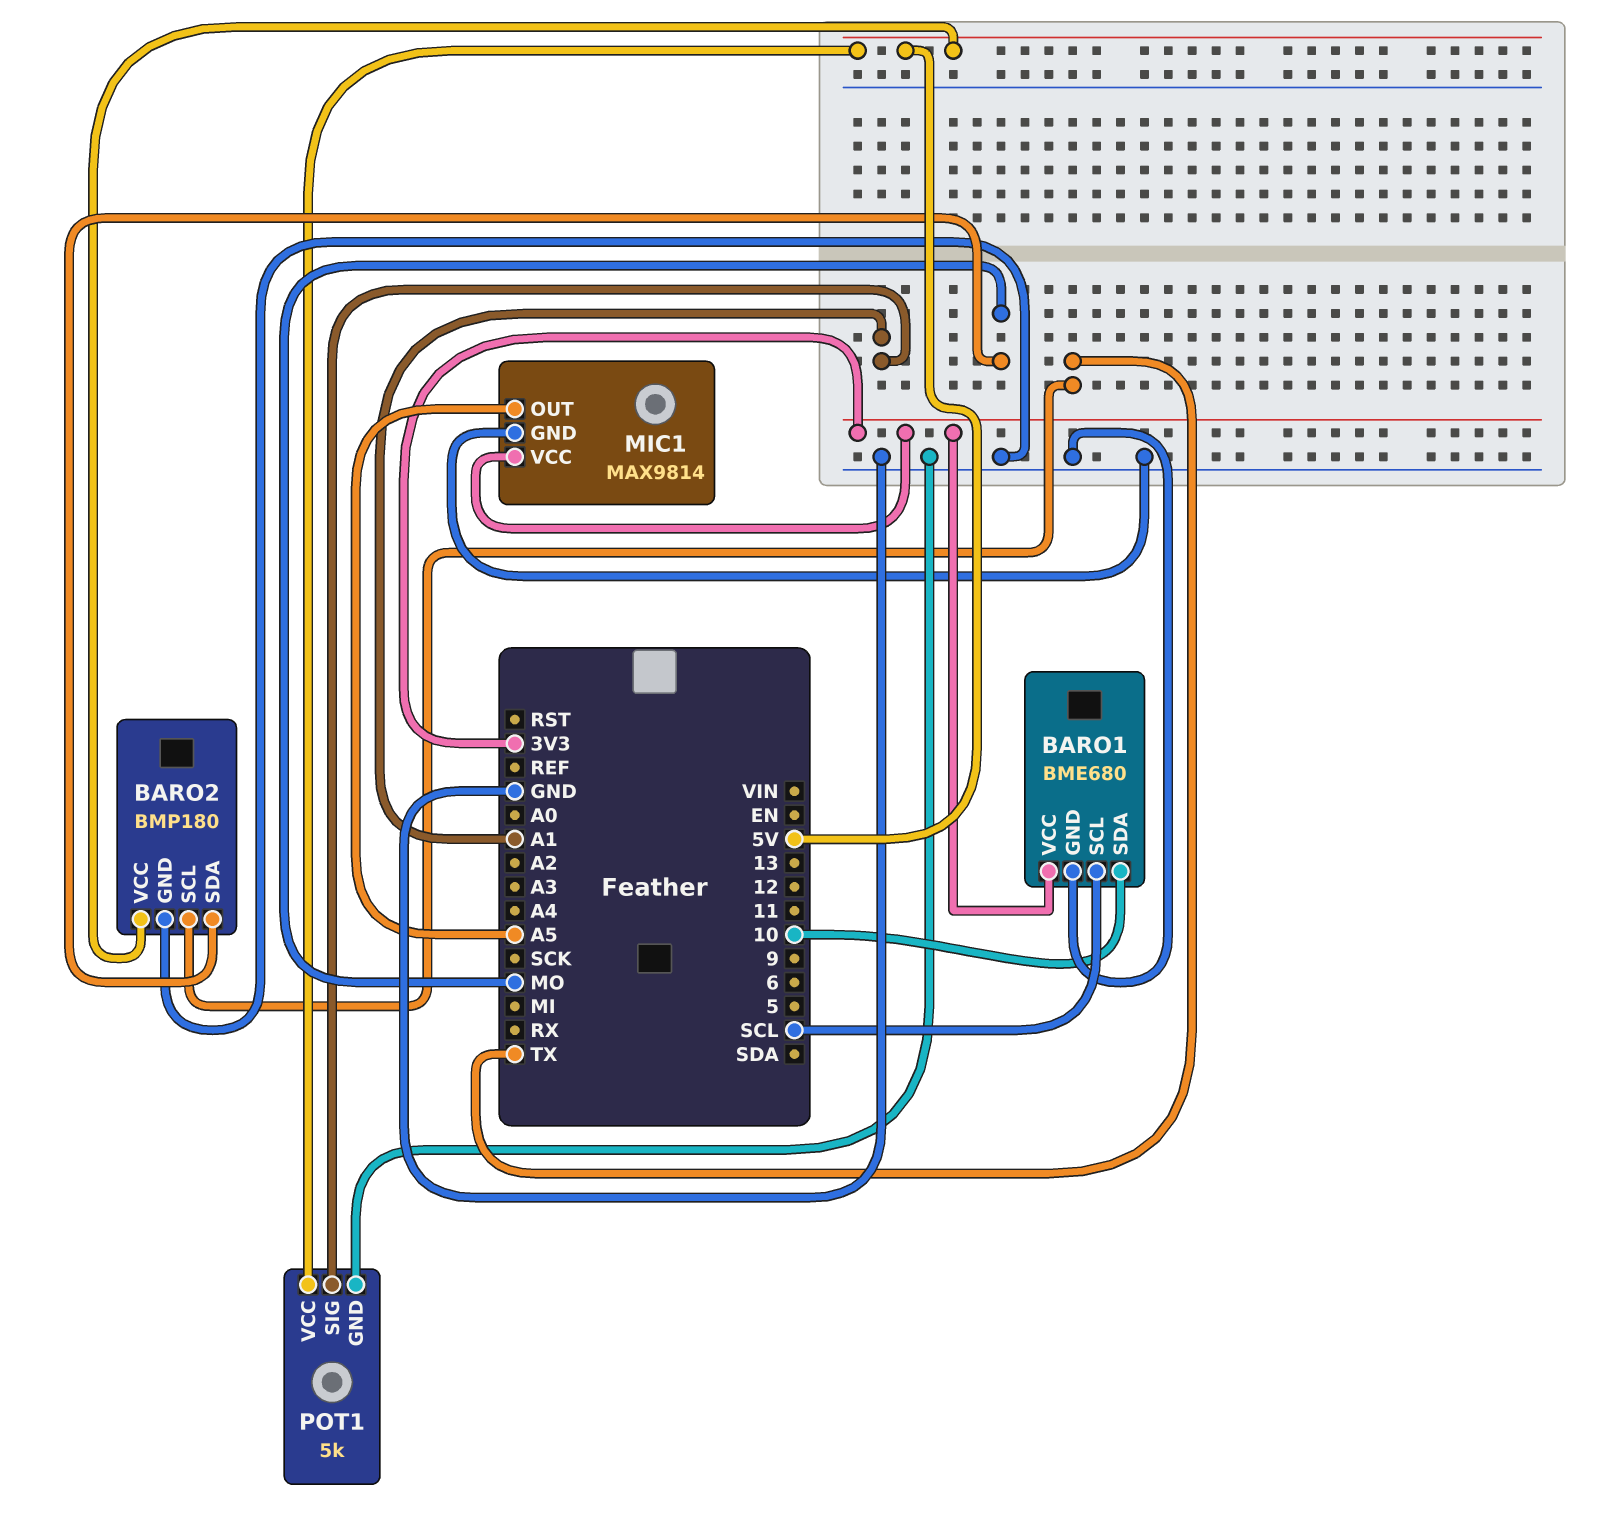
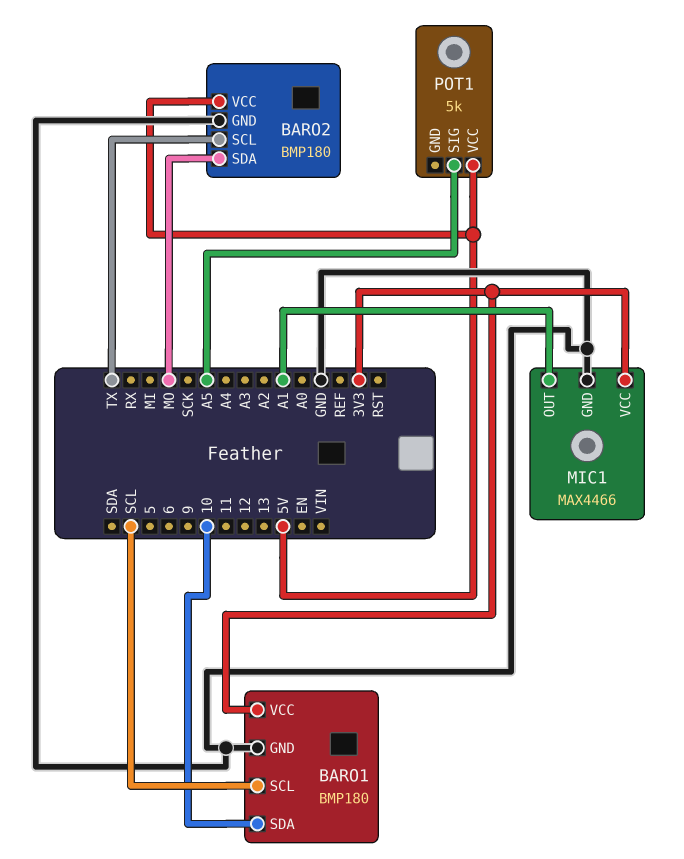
BARO1: BME680 -> BMP180
MIC1: MAX9814 -> MAX4466
MIC1 pin OUT: A5 -> A1
POT1 pin GND: GND -> none
POT1 pin SIG: A1 -> A5

